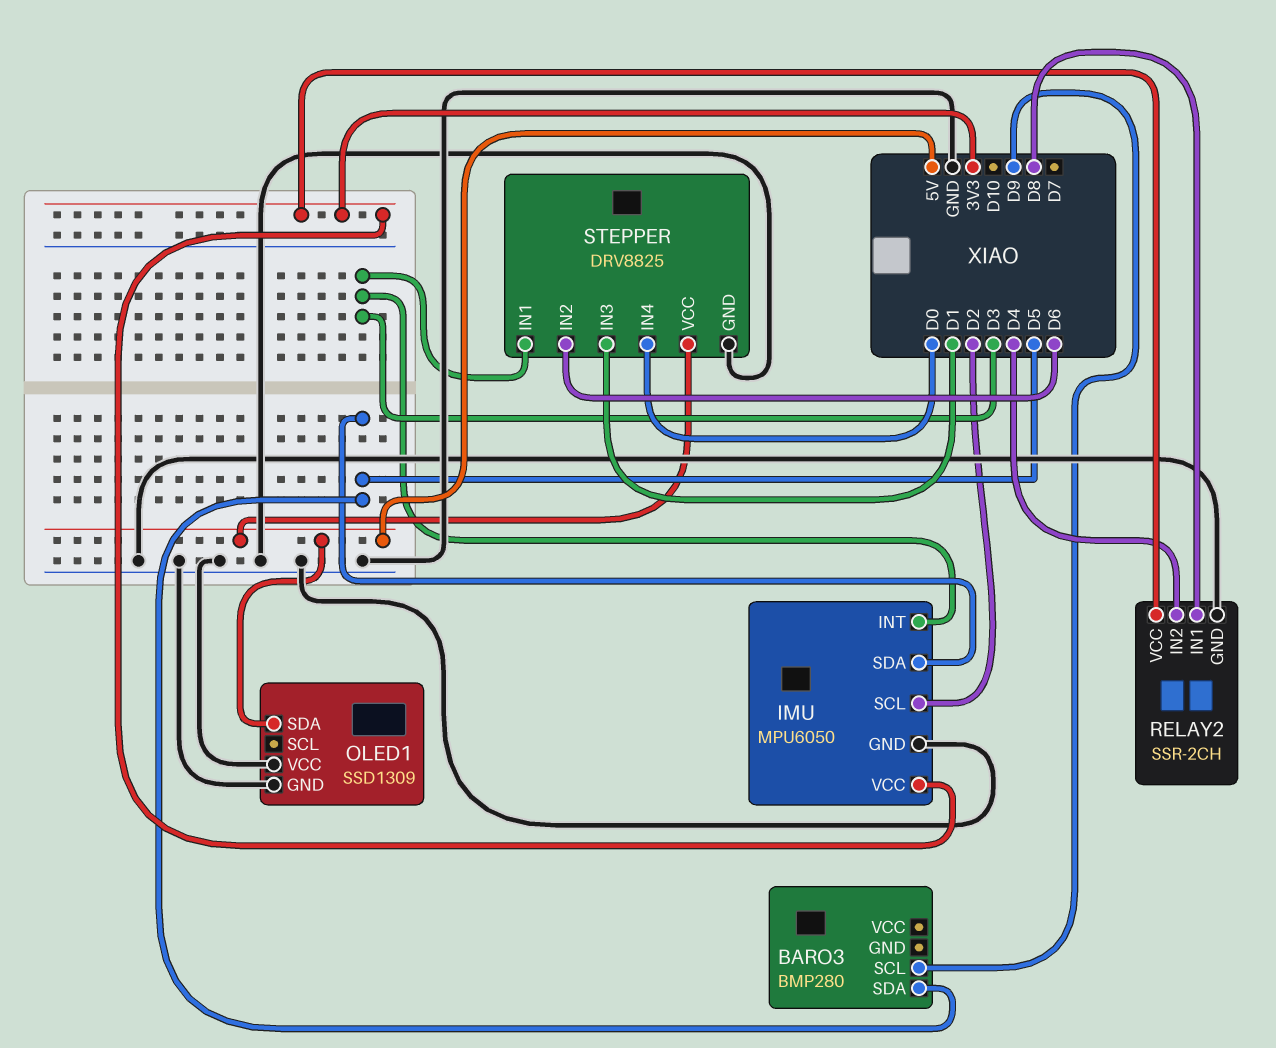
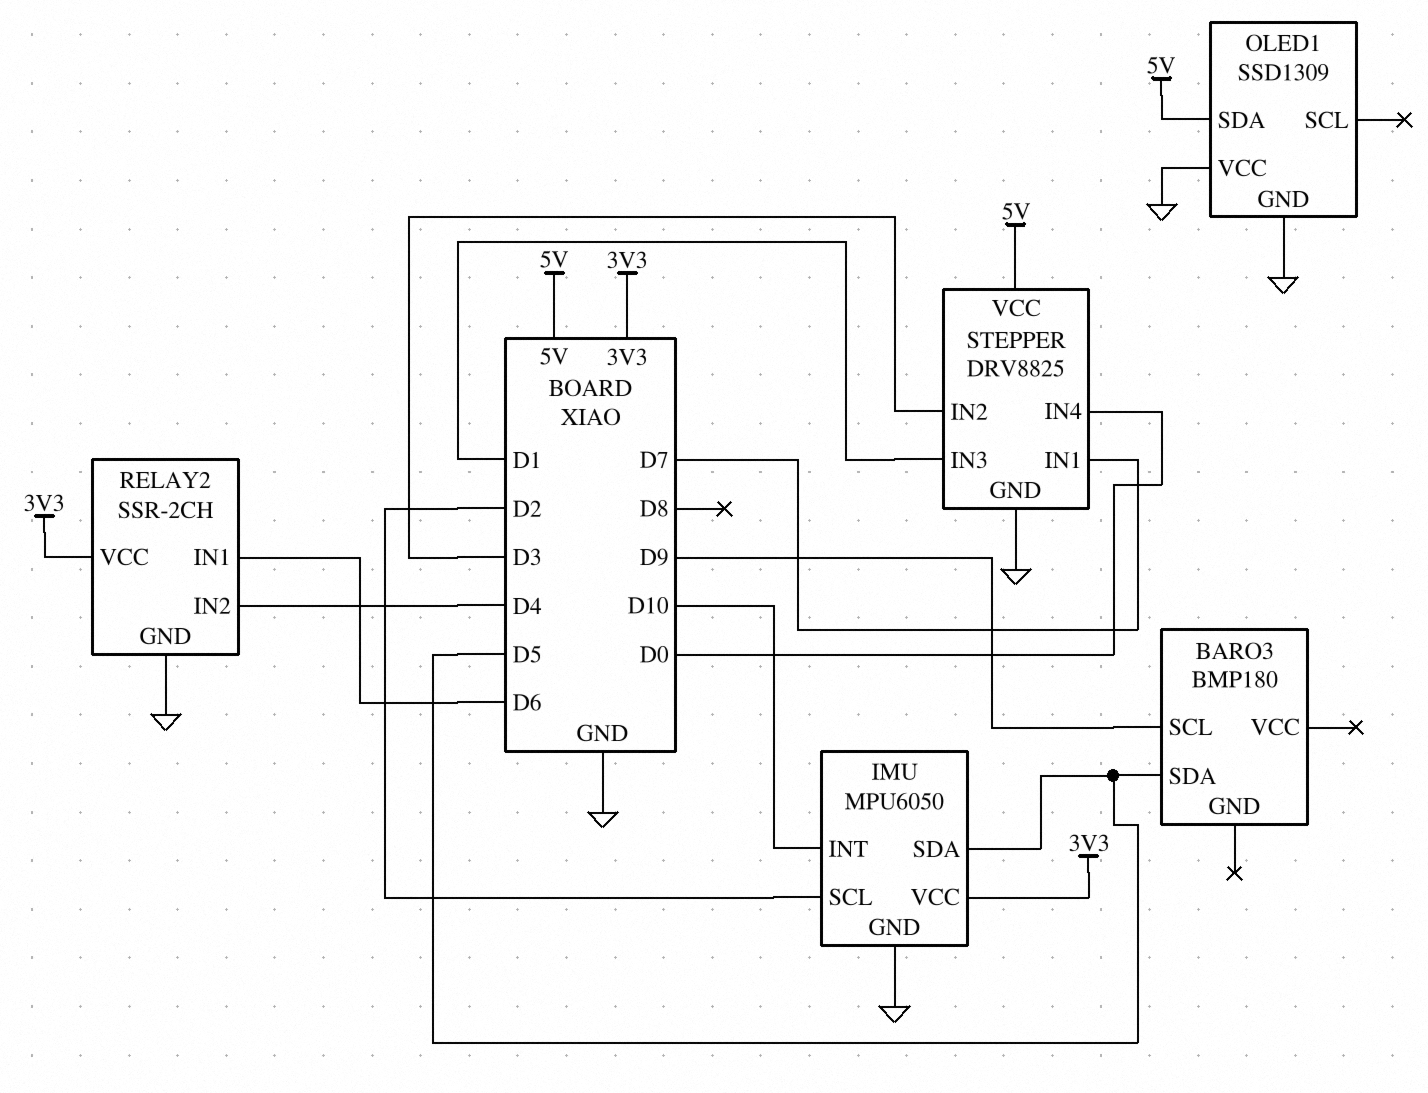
BARO3: BMP280 -> BMP180
IMU pin INT: D3 -> D10
RELAY2 pin IN1: D8 -> D6
STEPPER pin IN1: D3 -> D7
STEPPER pin IN2: D6 -> D3

